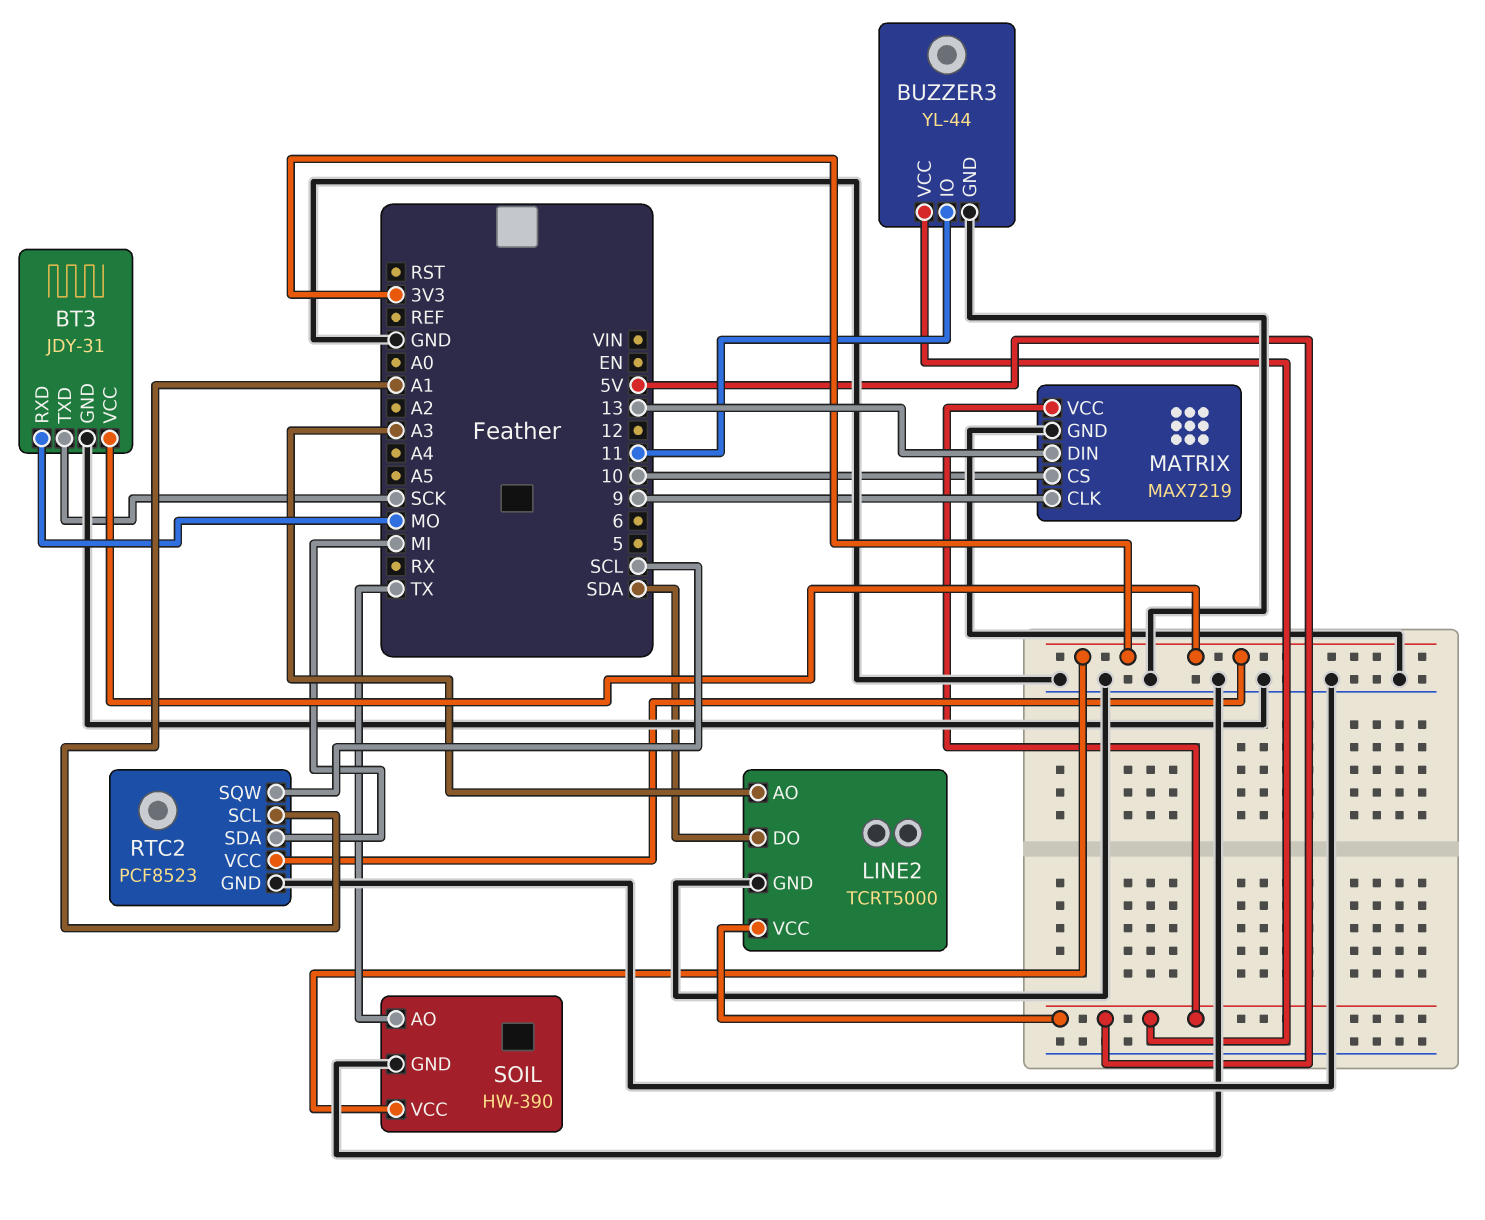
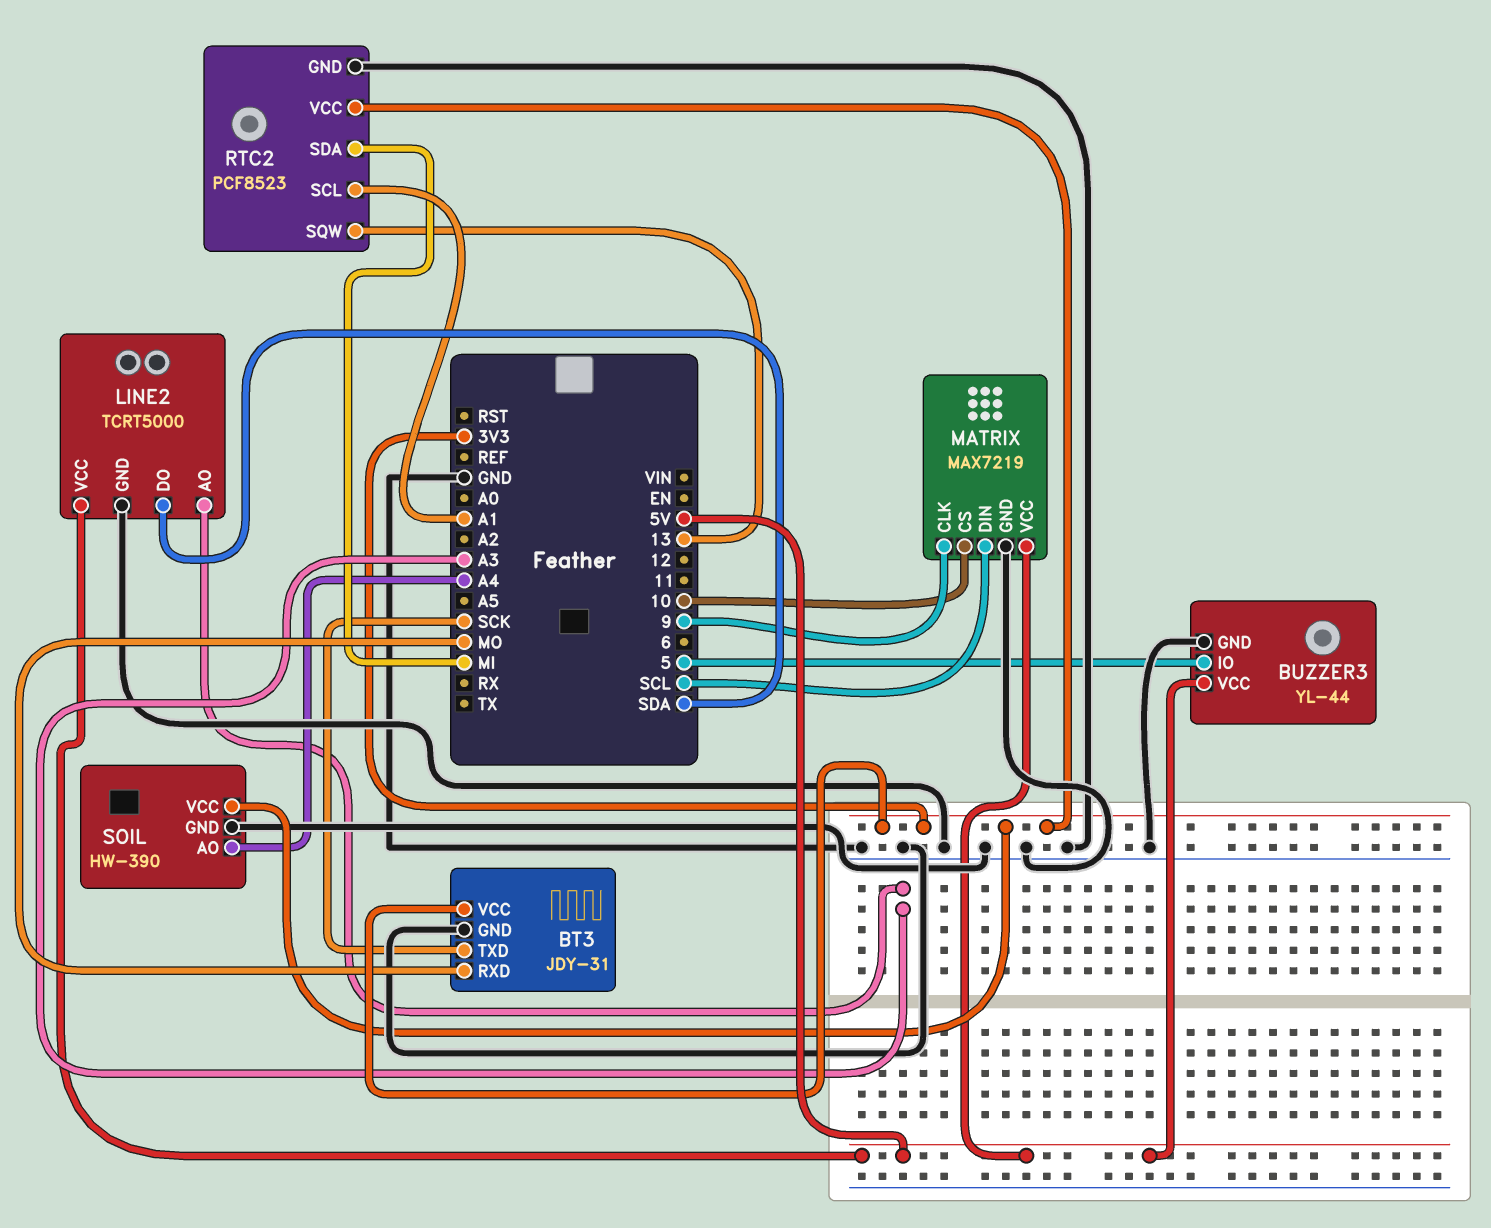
BUZZER3 pin IO: 11 -> 5
MATRIX pin DIN: 13 -> SCL
RTC2 pin SQW: SCL -> 13
SOIL pin AO: TX -> A4

